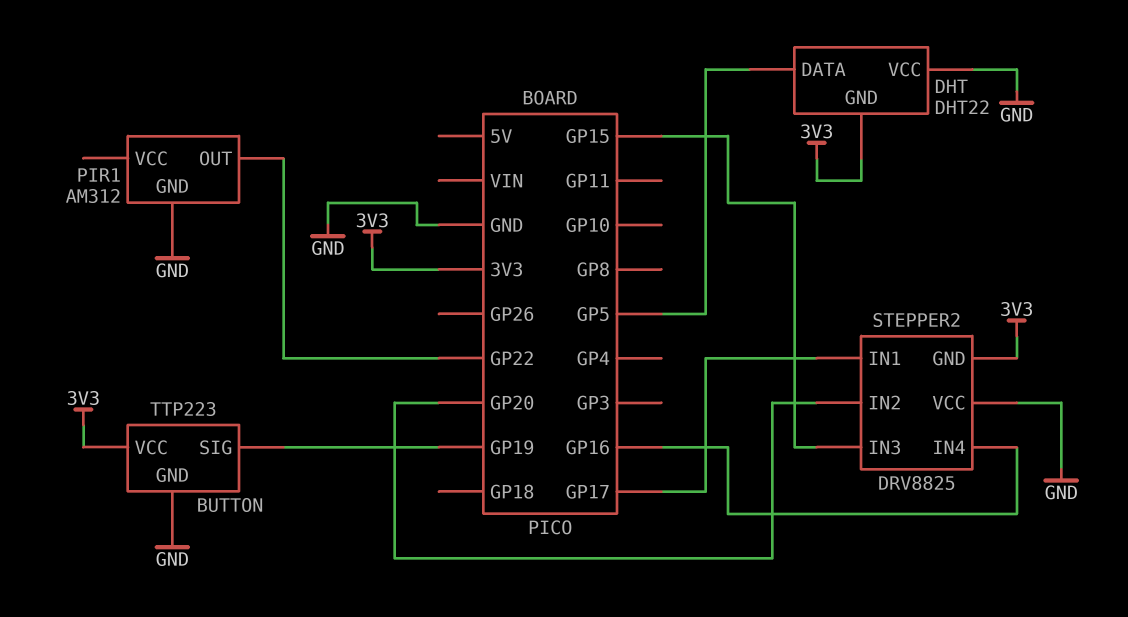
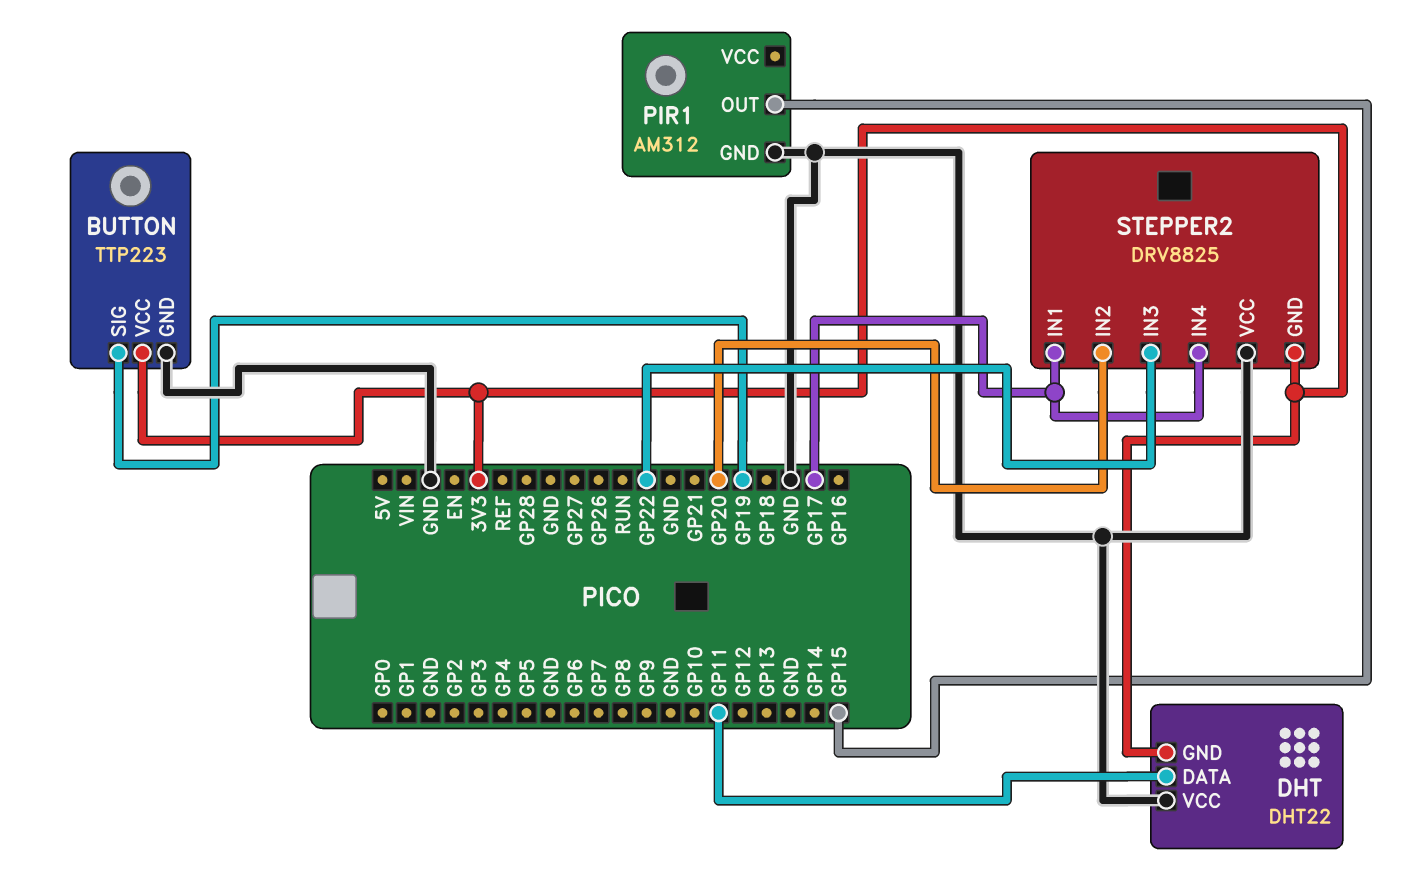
DHT pin DATA: GP5 -> GP11
PIR1 pin OUT: GP22 -> GP15
STEPPER2 pin IN3: GP15 -> GP22
STEPPER2 pin IN4: GP16 -> GP17

